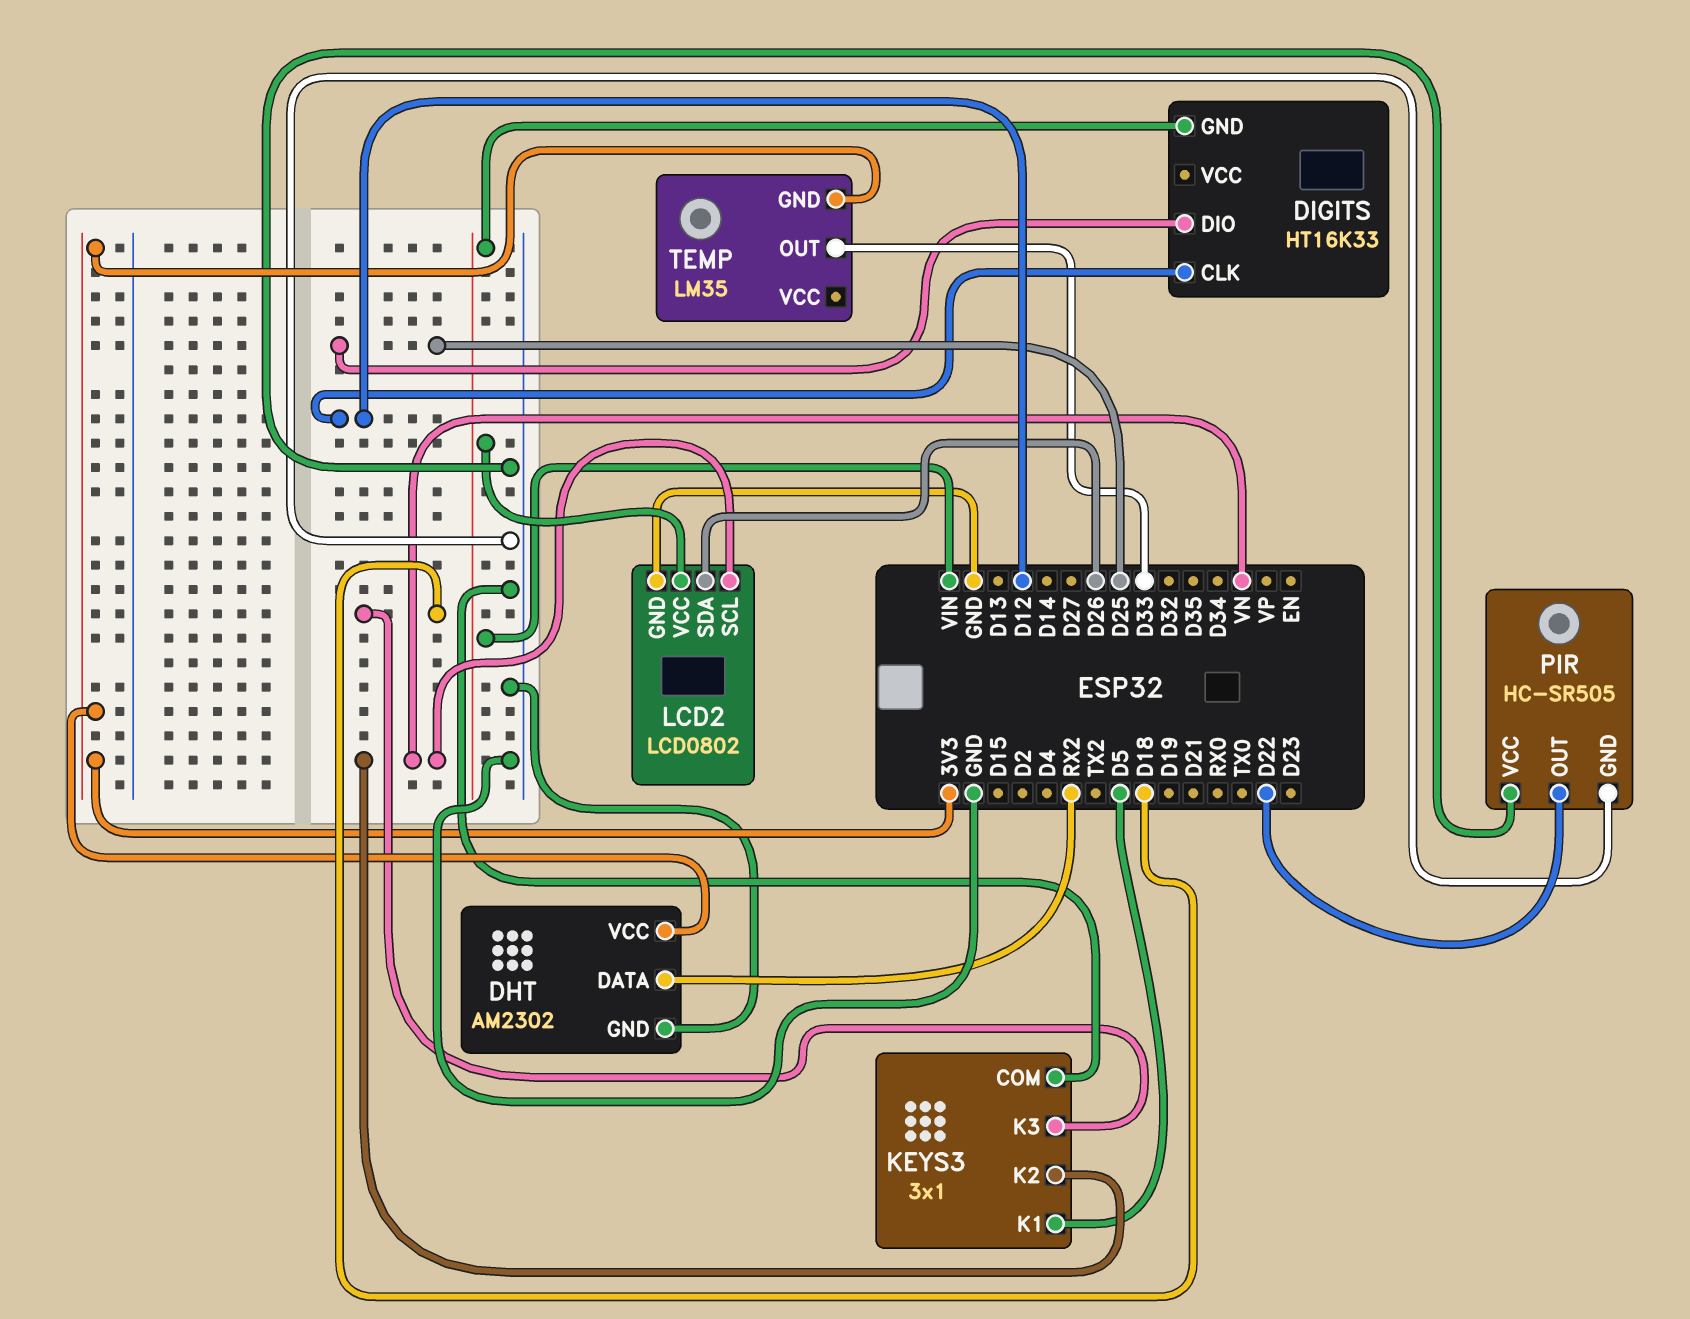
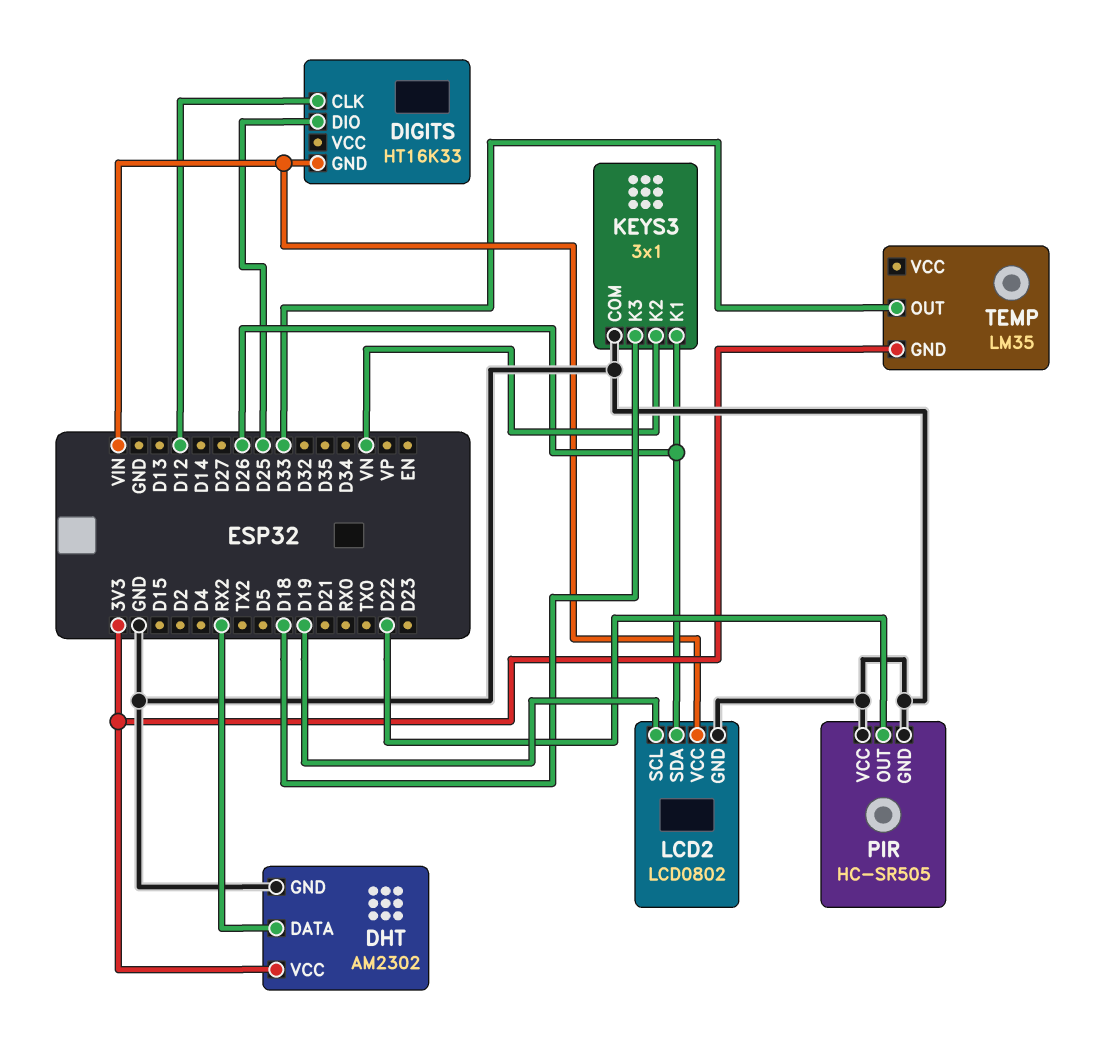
KEYS3 pin K1: D5 -> D26
LCD2 pin SCL: VN -> D19

